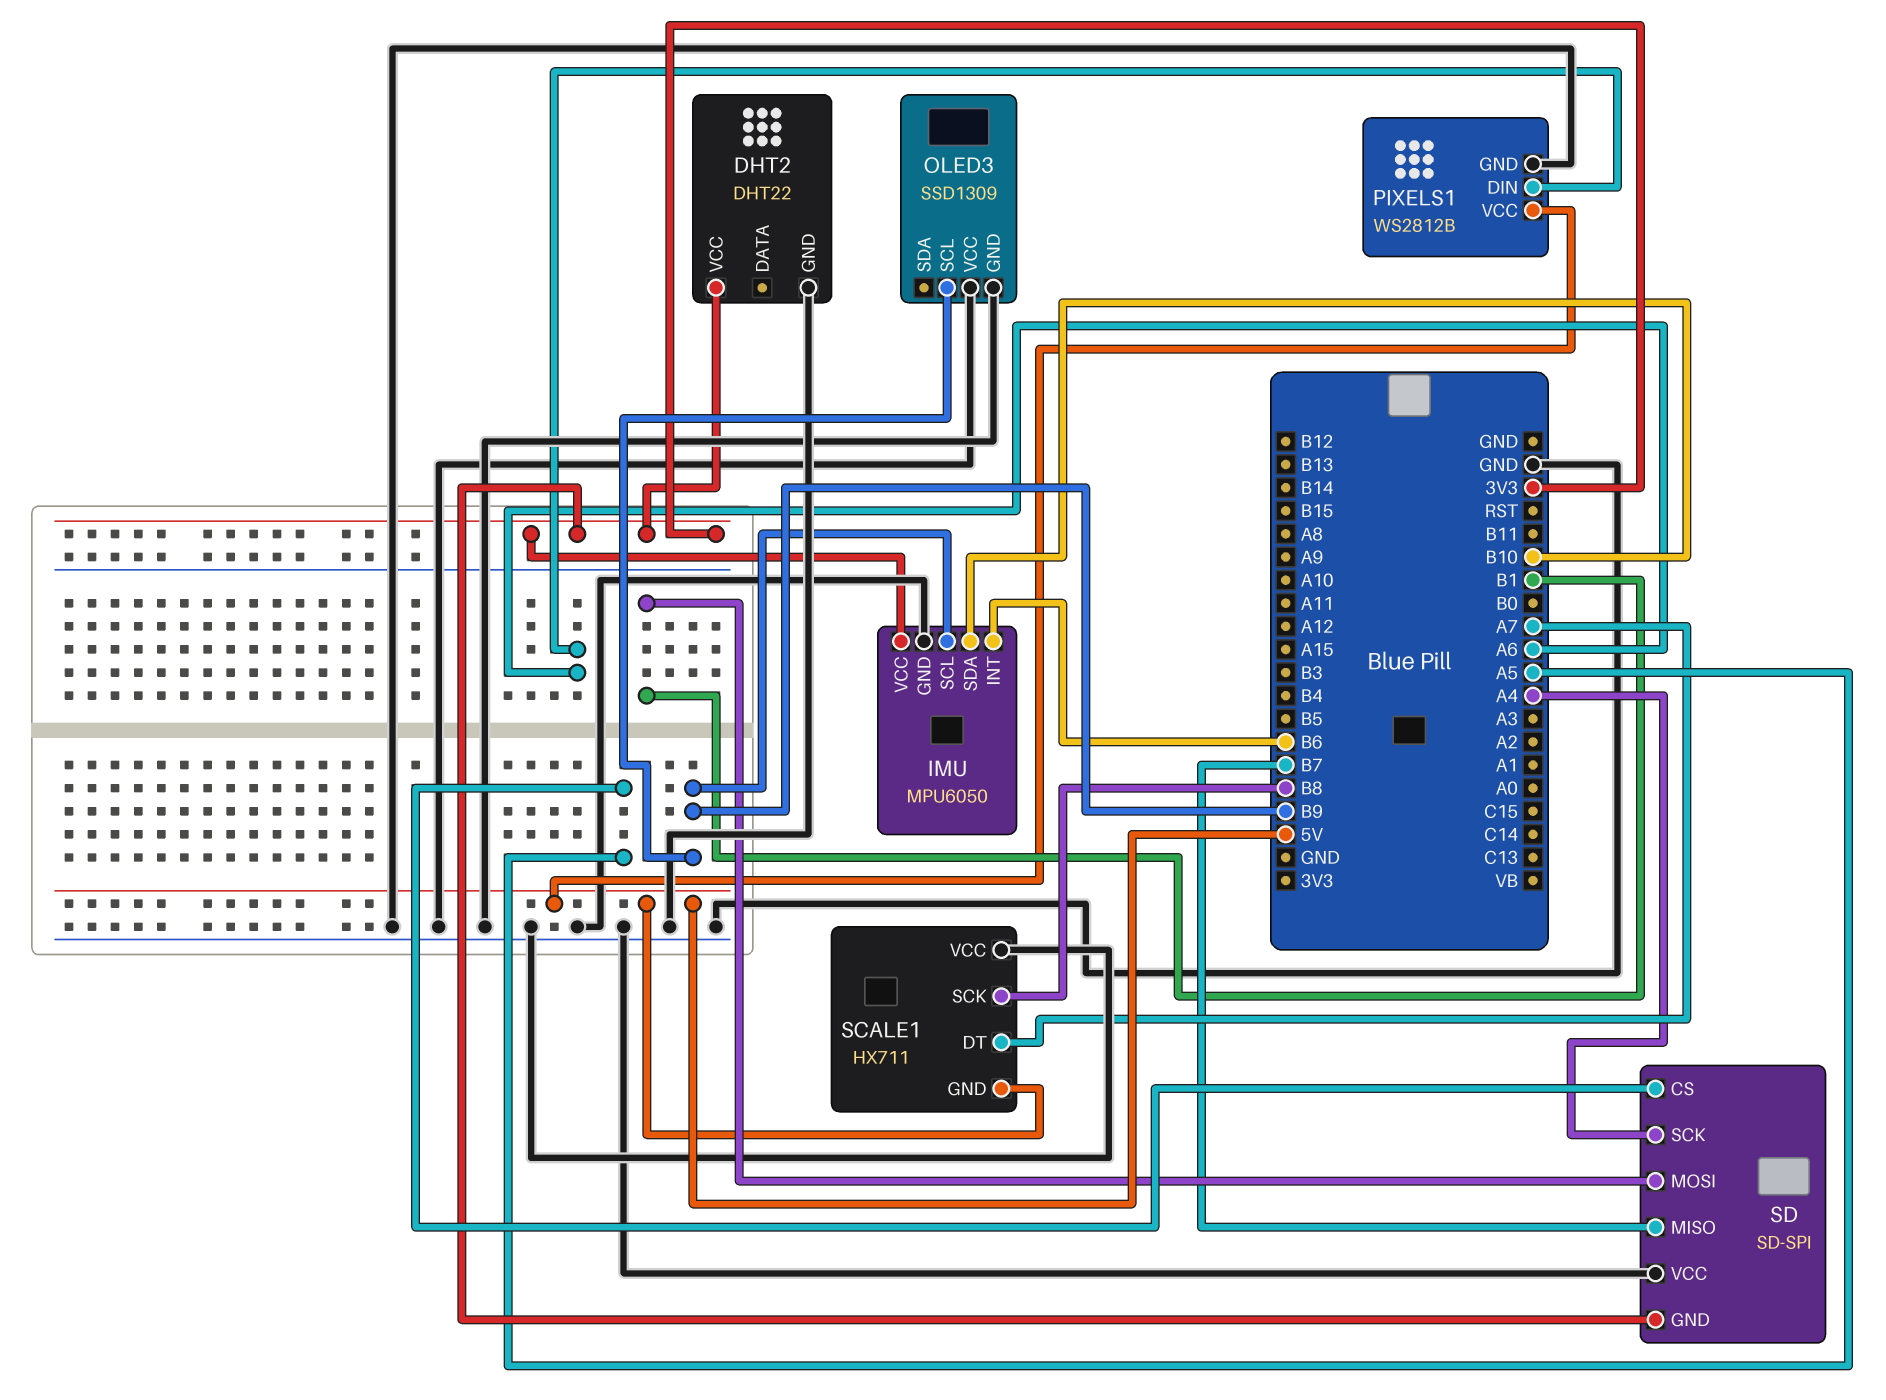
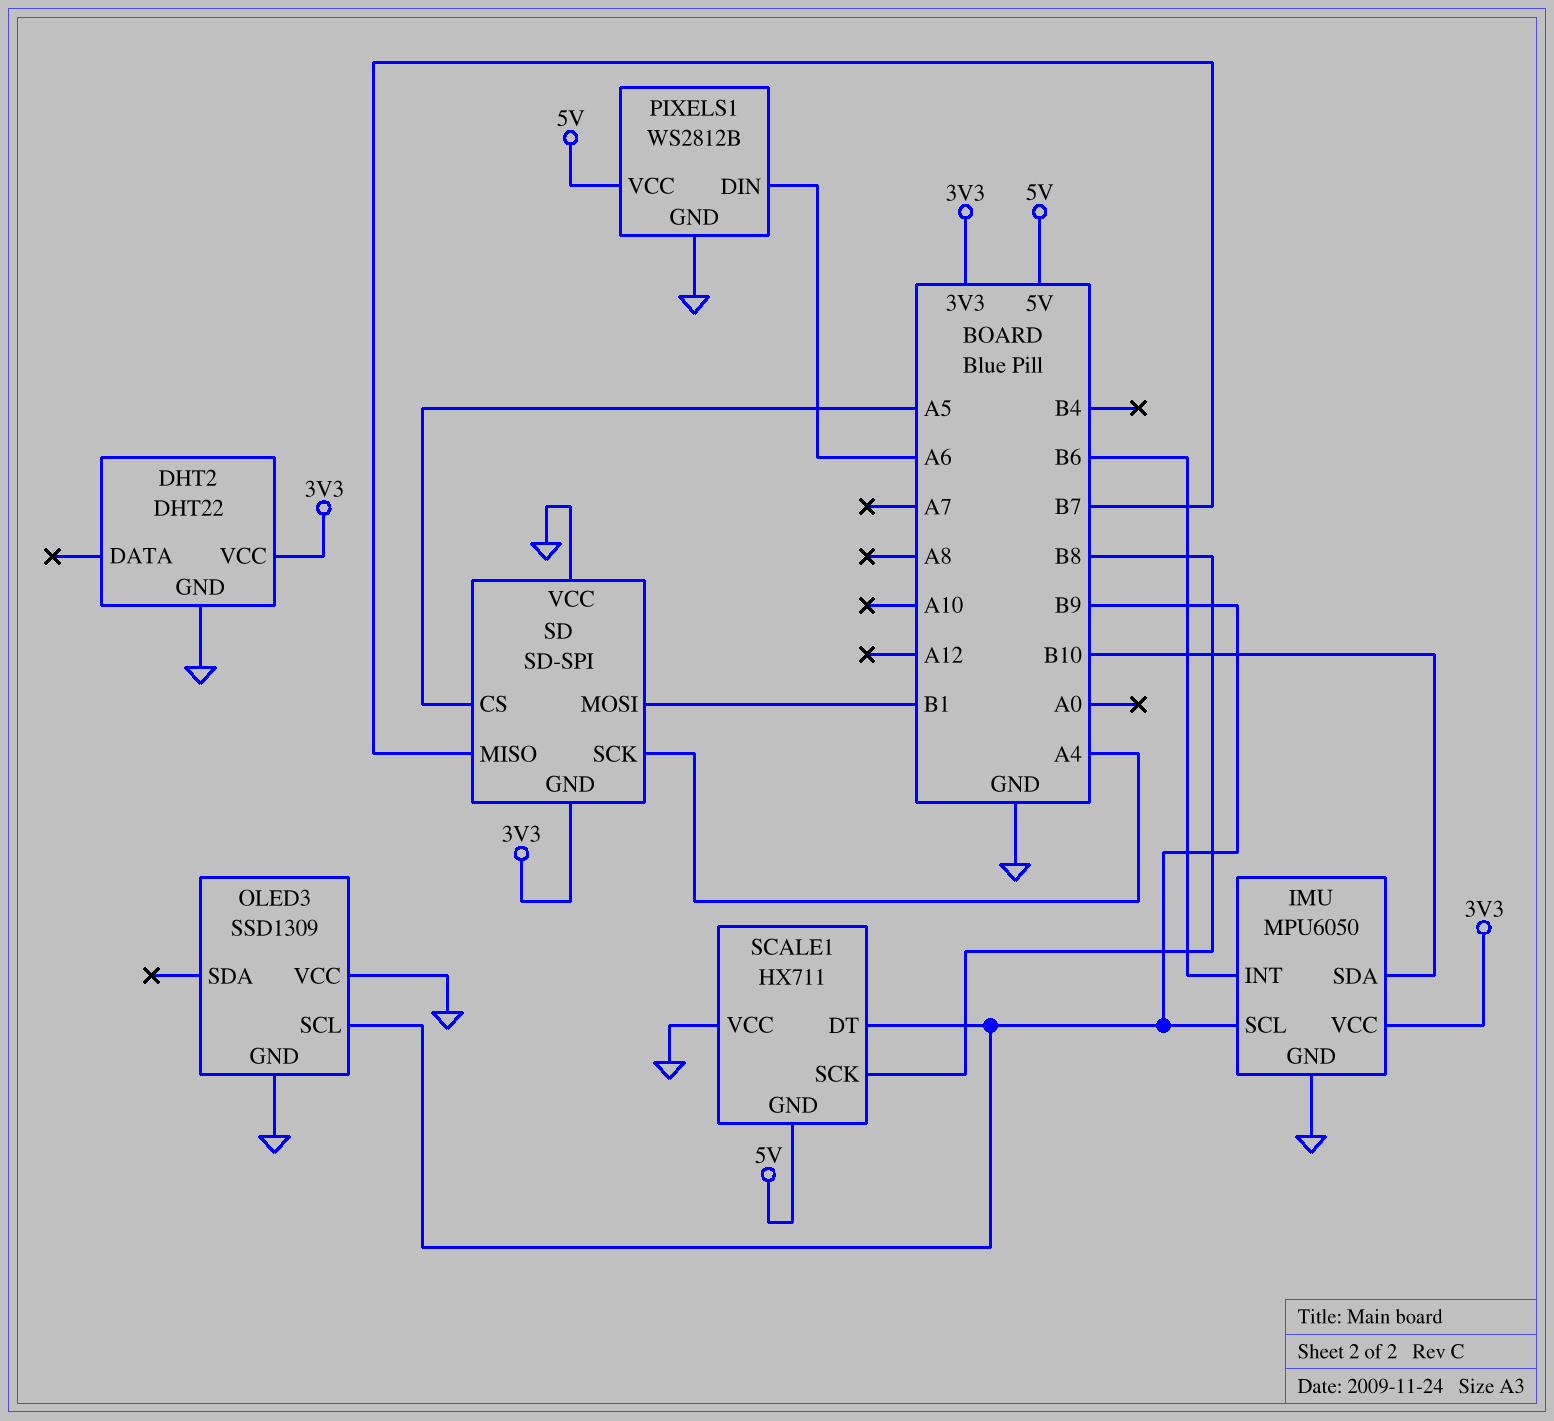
SCALE1 pin DT: A7 -> B9

